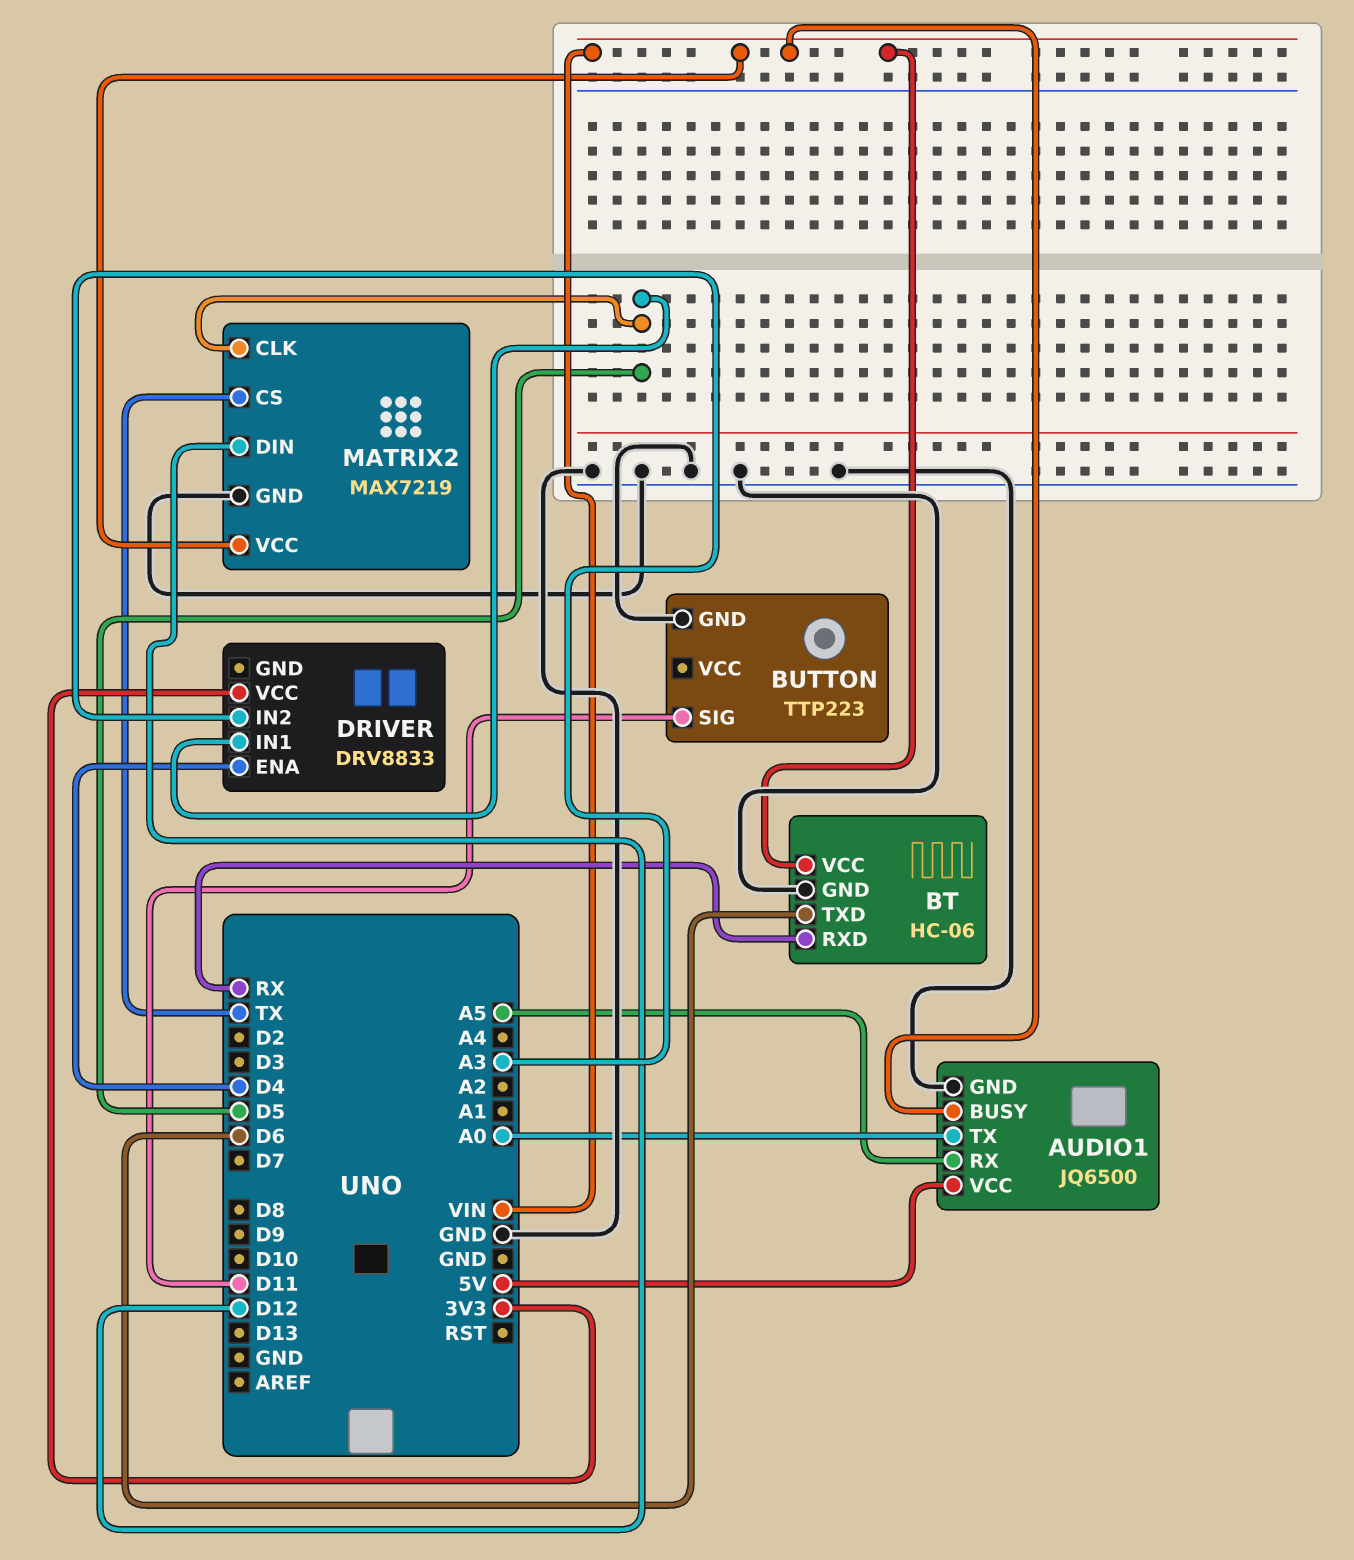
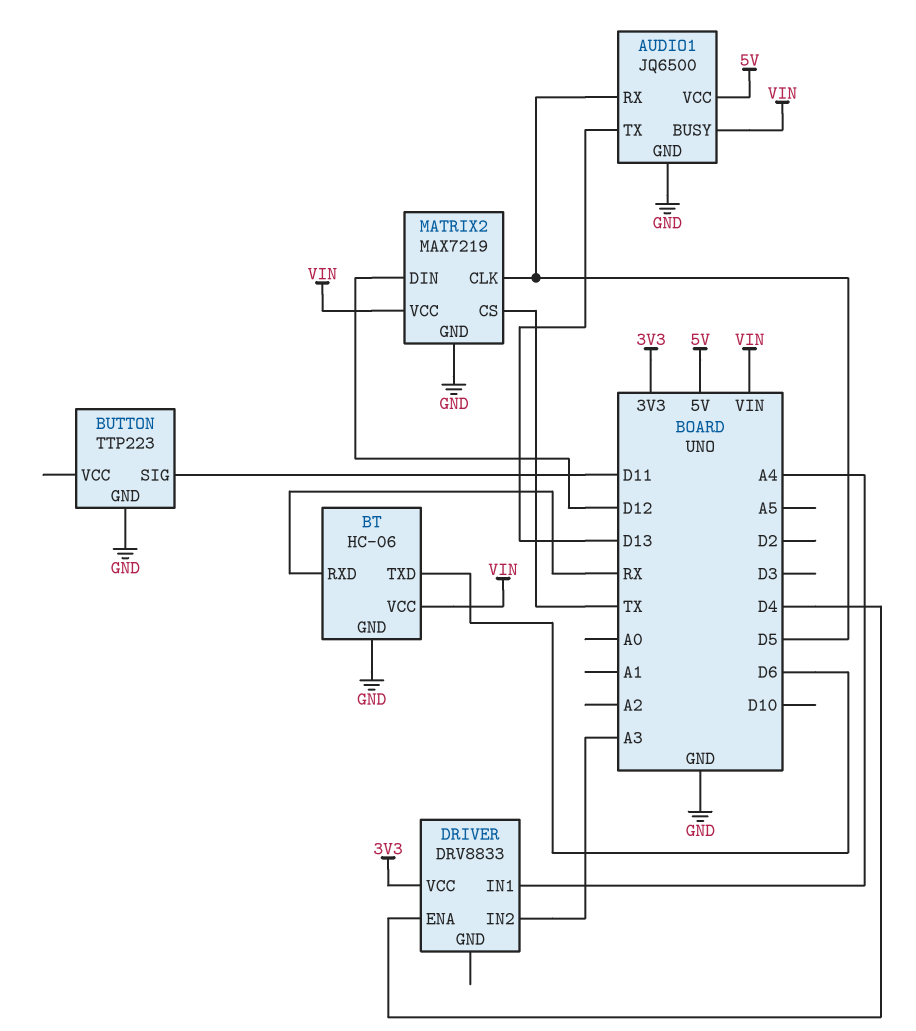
AUDIO1 pin RX: A5 -> D5
AUDIO1 pin TX: A0 -> D13
DRIVER pin IN1: D5 -> A4

